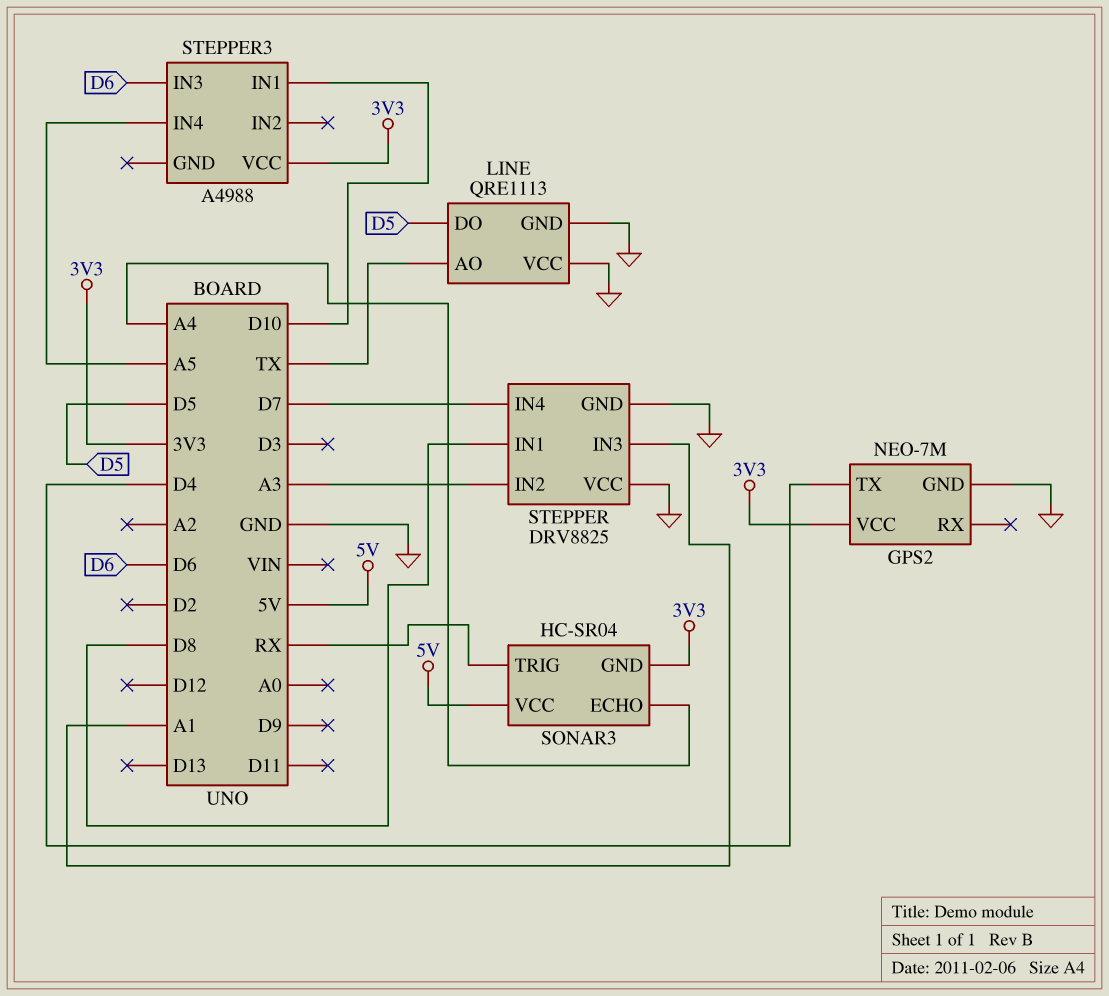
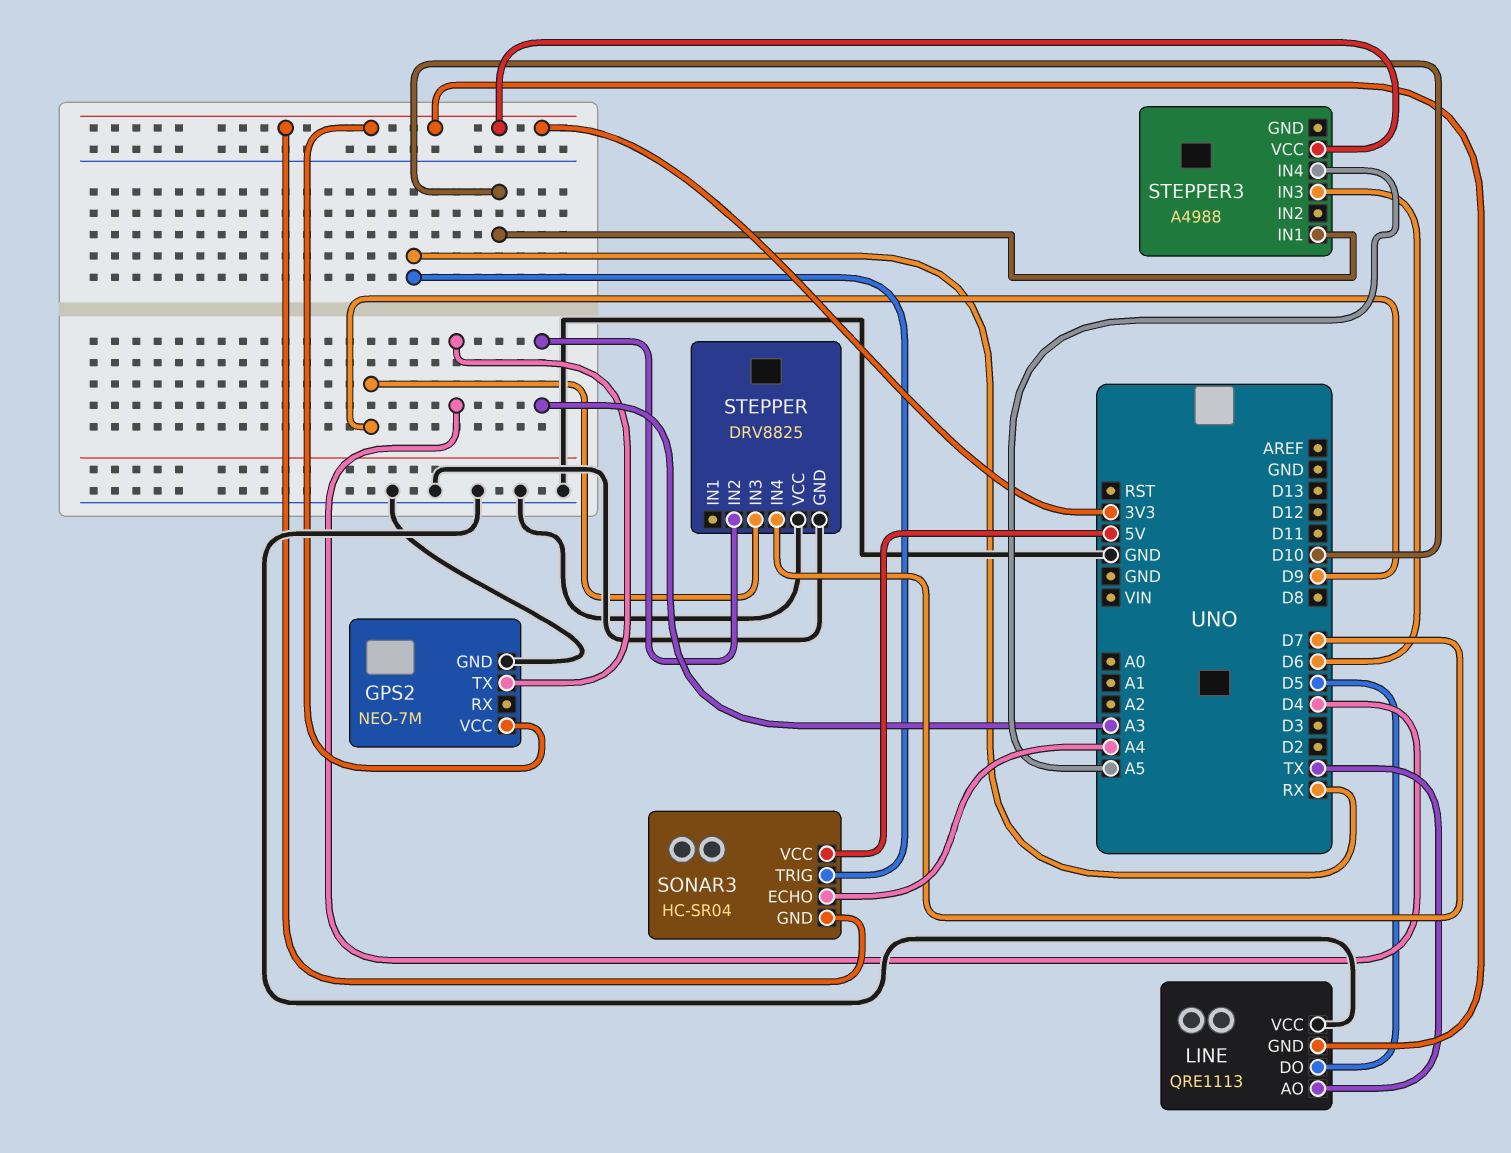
LINE pin GND: GND -> 3V3
STEPPER pin IN1: D8 -> none
STEPPER pin IN3: A1 -> D9

